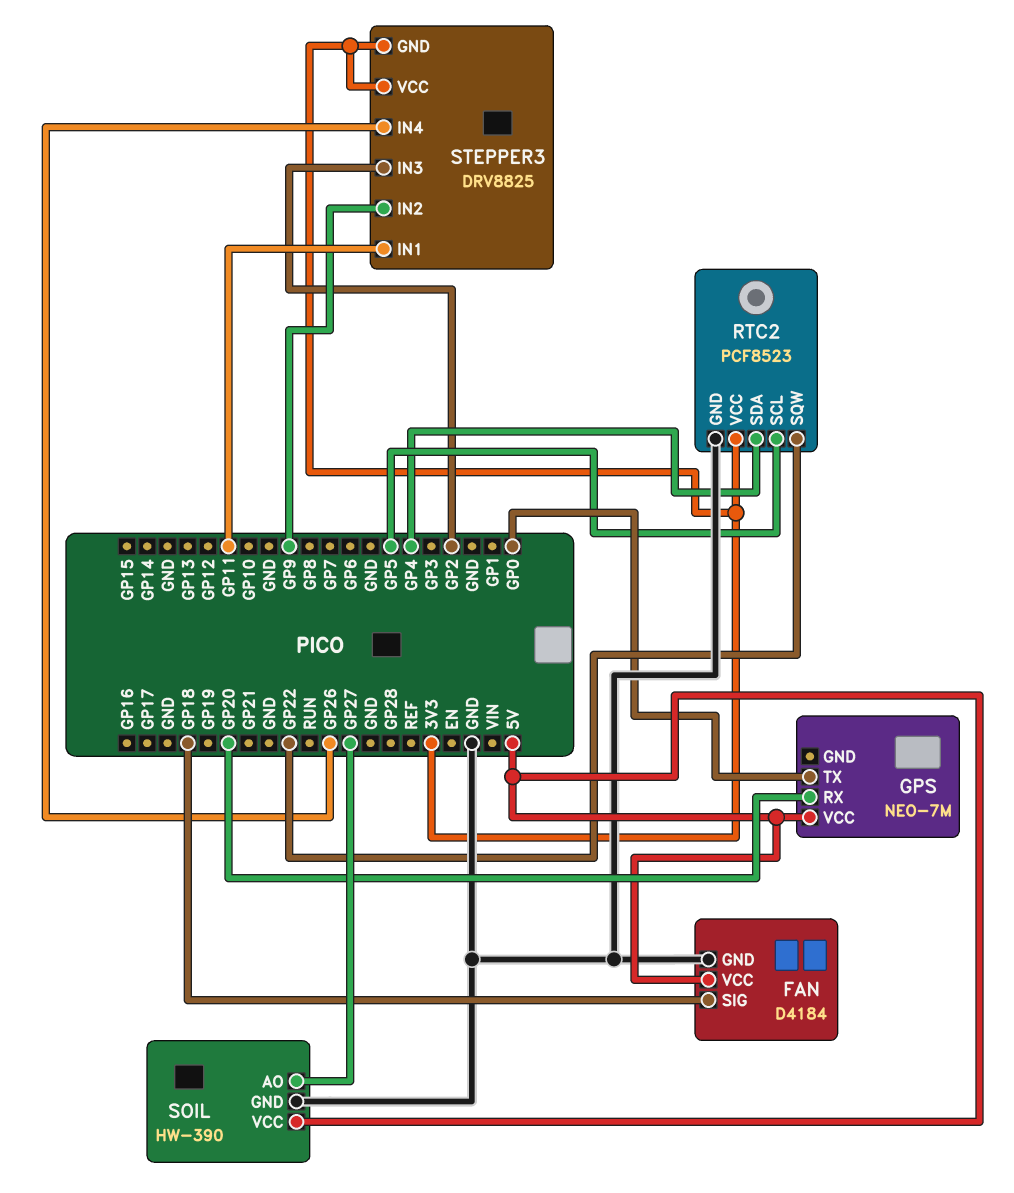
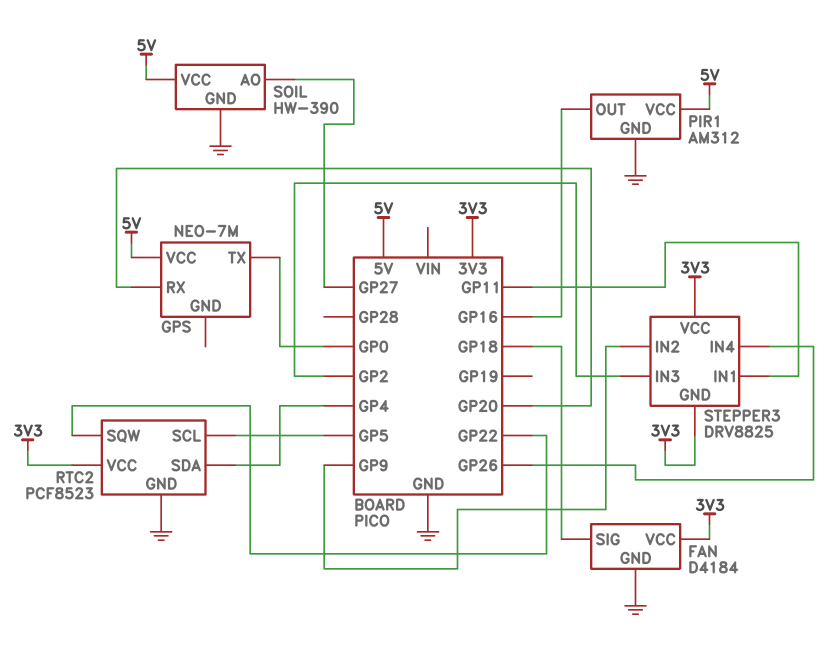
FAN pin VCC: 5V -> 3V3
PIR1: none -> AM312
PIR1 pin GND: none -> GND
PIR1 pin OUT: none -> GP16
PIR1 pin VCC: none -> 5V

